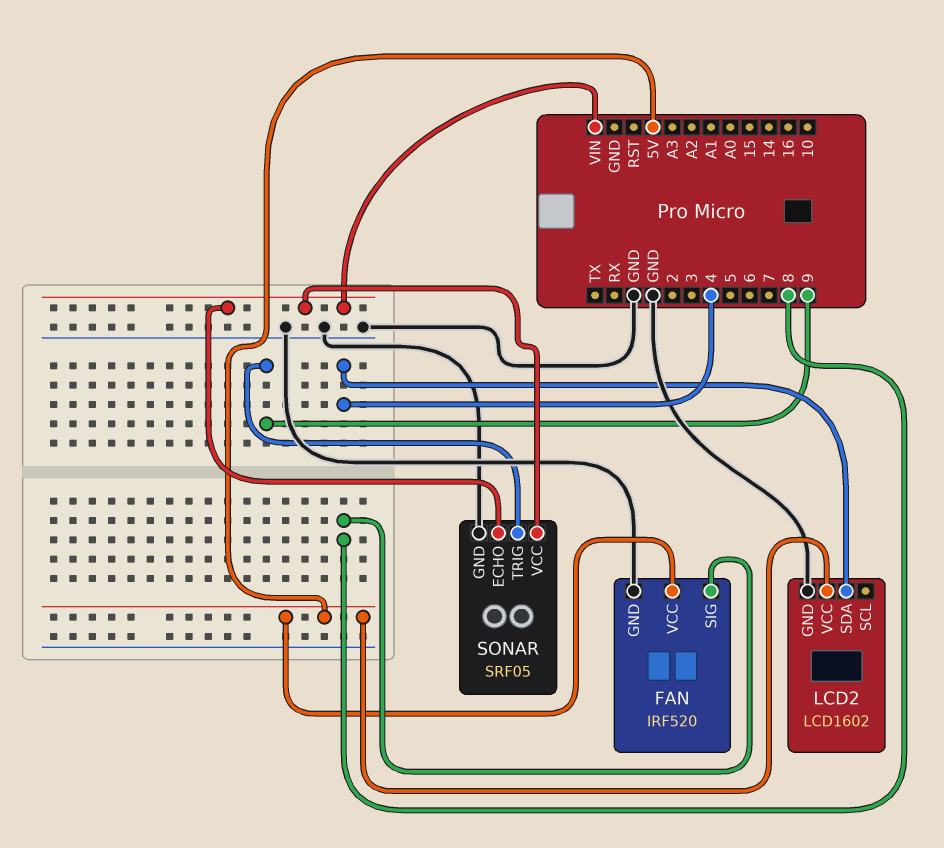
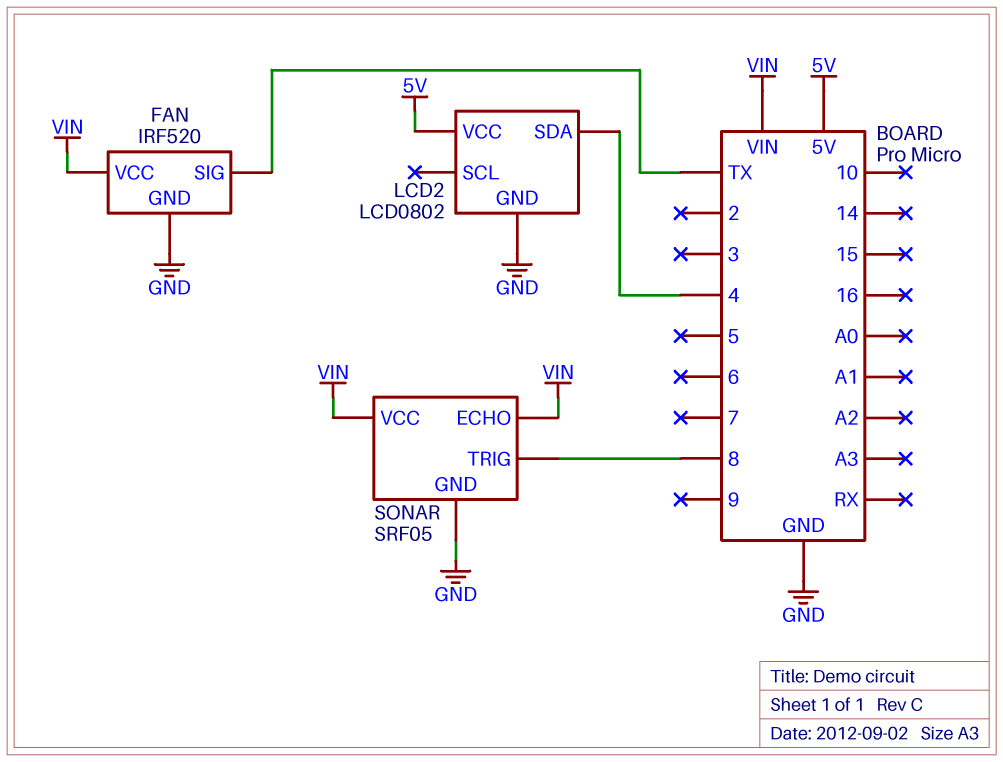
FAN pin SIG: 8 -> TX
FAN pin VCC: 5V -> VIN
LCD2: LCD1602 -> LCD0802
SONAR pin TRIG: 9 -> 8

